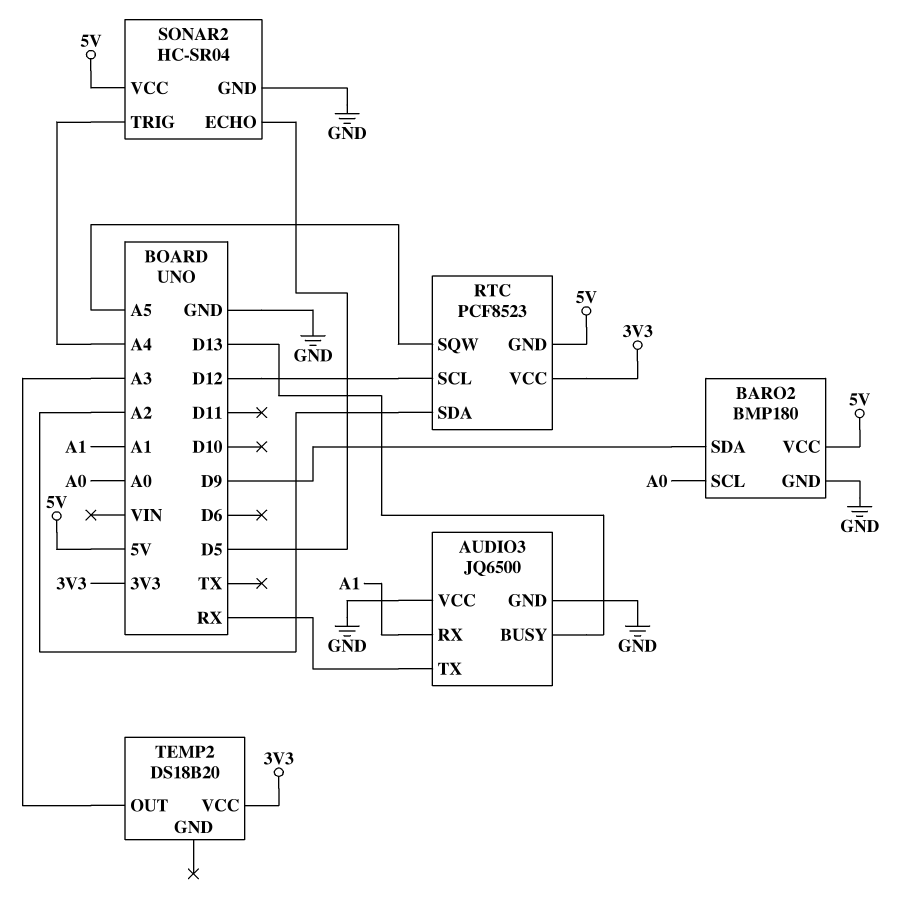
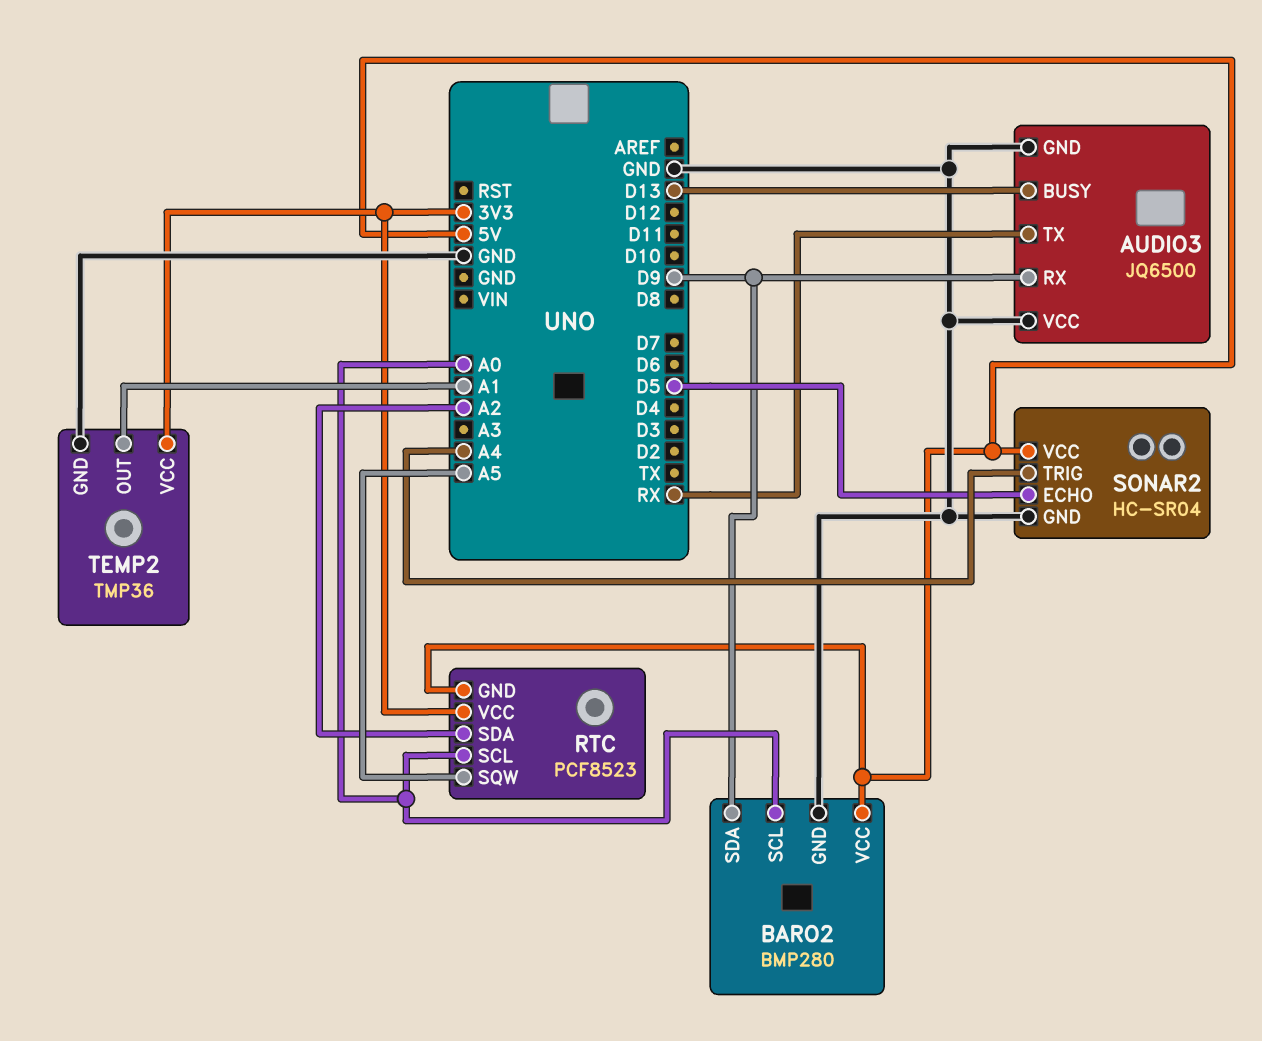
AUDIO3 pin RX: A1 -> D9
BARO2: BMP180 -> BMP280
RTC pin SCL: D12 -> A0
TEMP2: DS18B20 -> TMP36
TEMP2 pin GND: none -> GND
TEMP2 pin OUT: A3 -> A1

